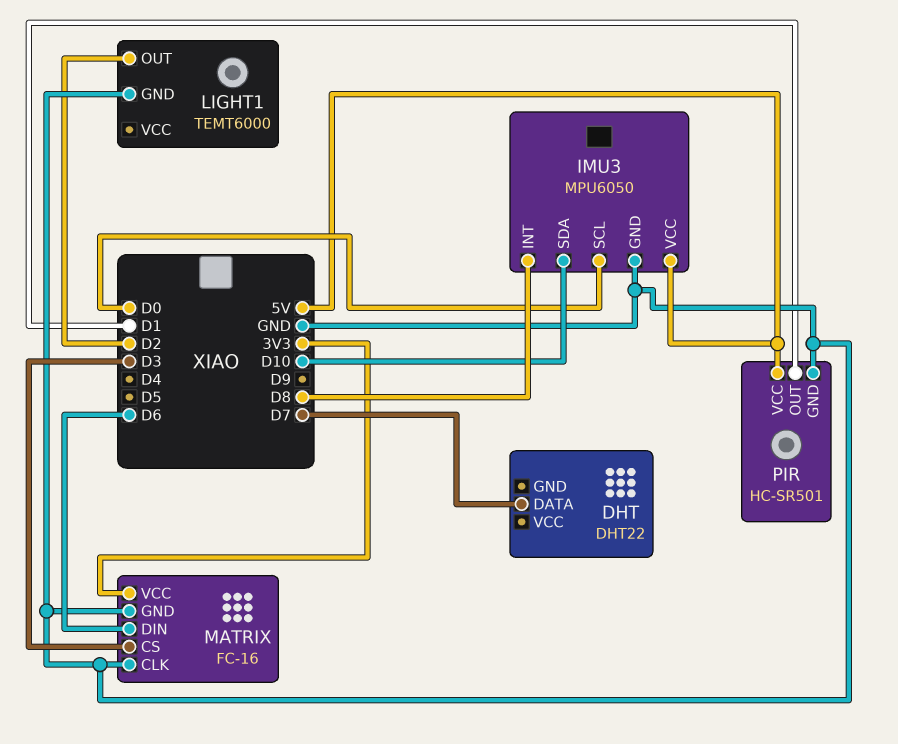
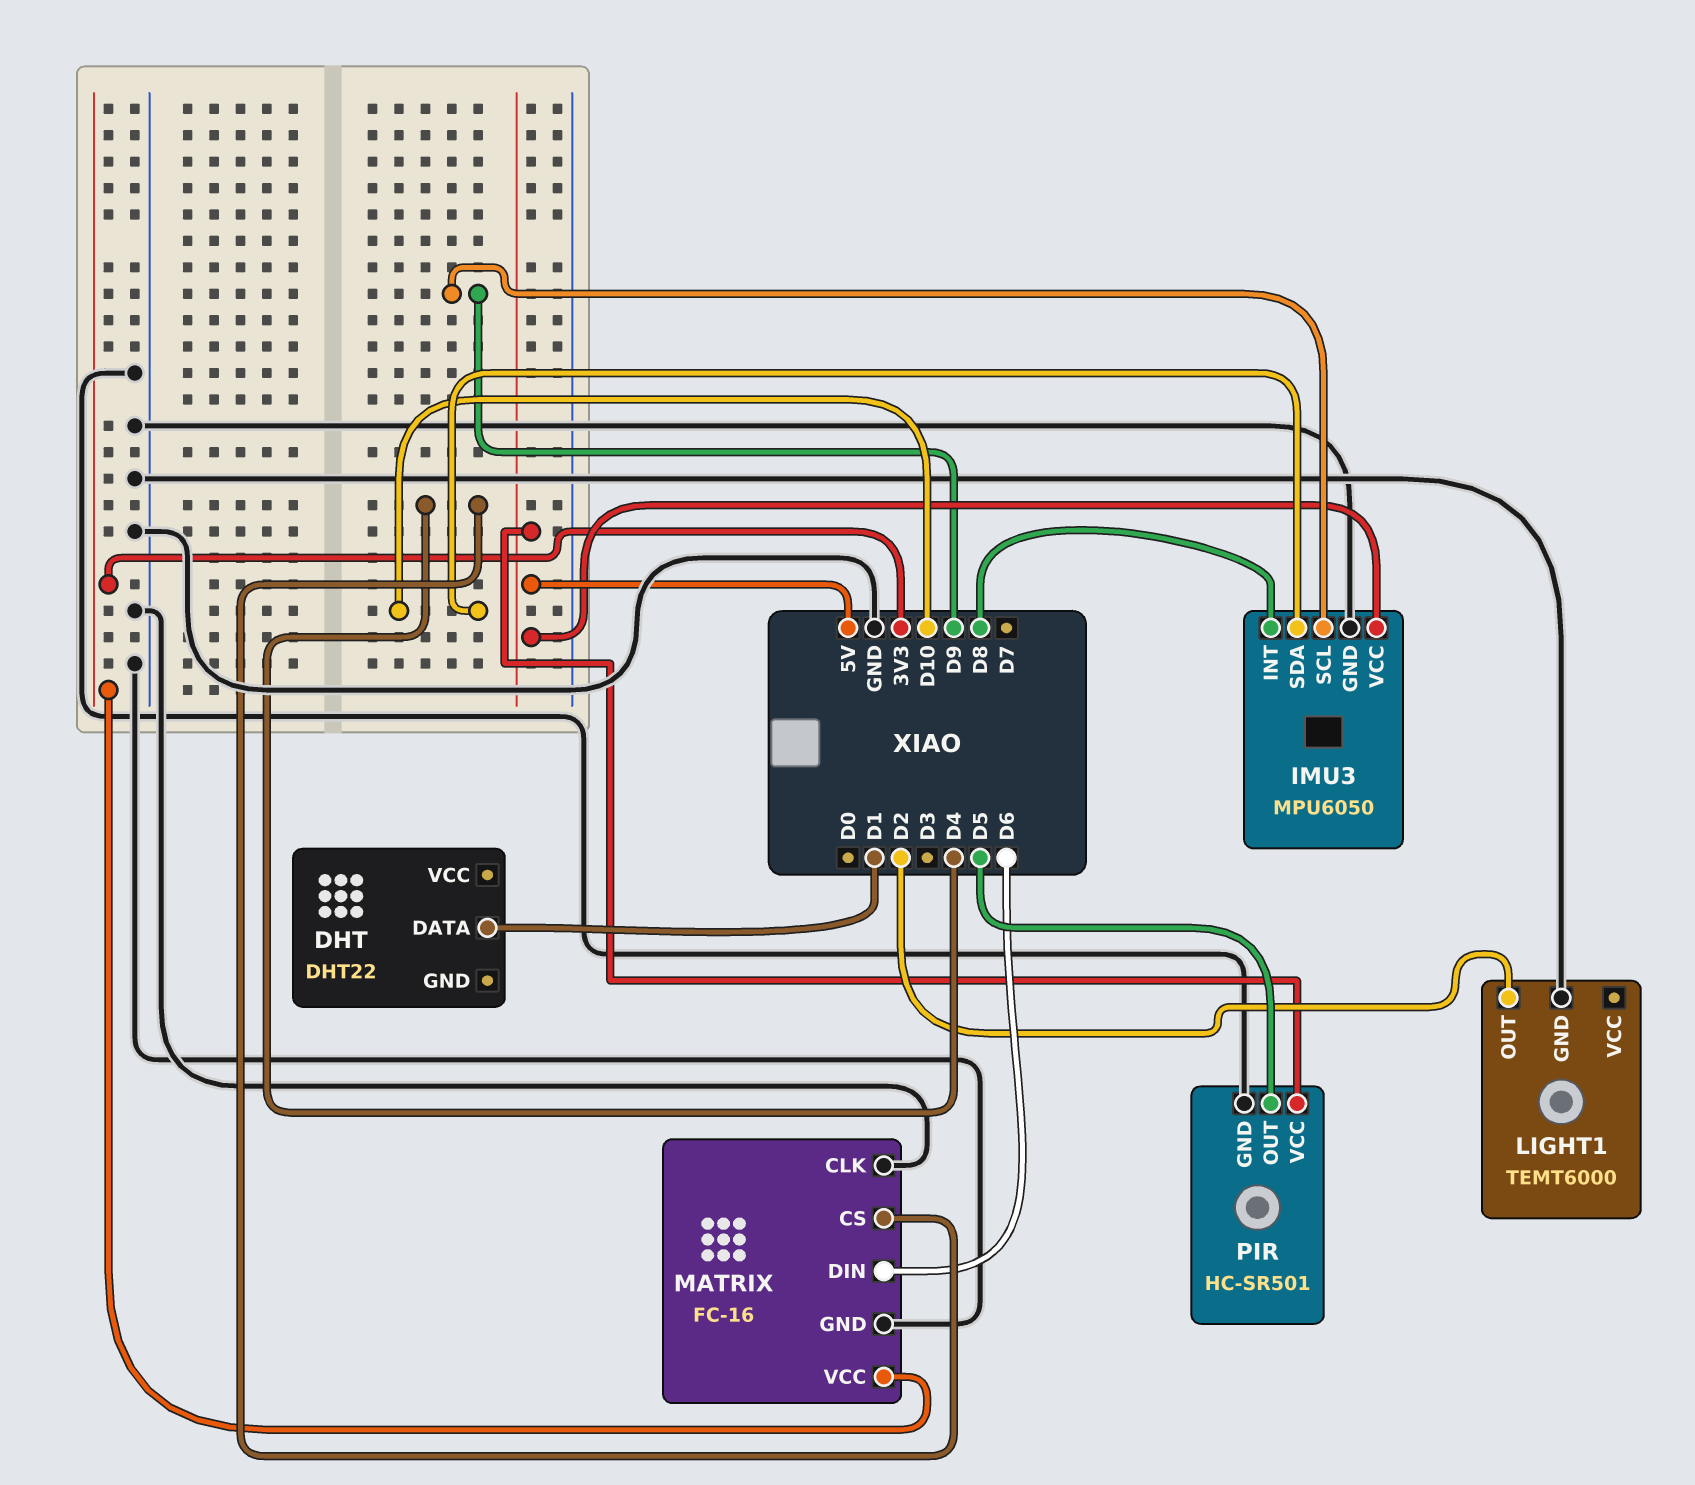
DHT pin DATA: D7 -> D1
IMU3 pin SCL: D0 -> D9
MATRIX pin CS: D3 -> D4
PIR pin OUT: D1 -> D5

